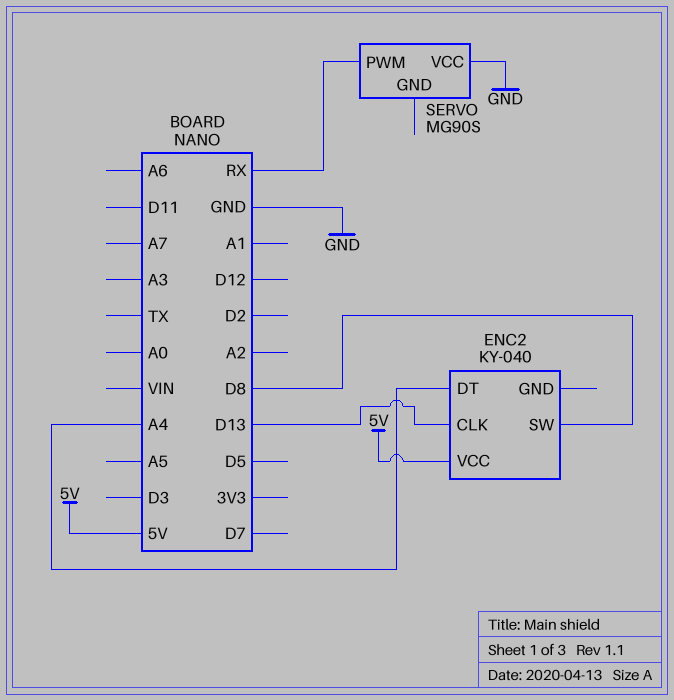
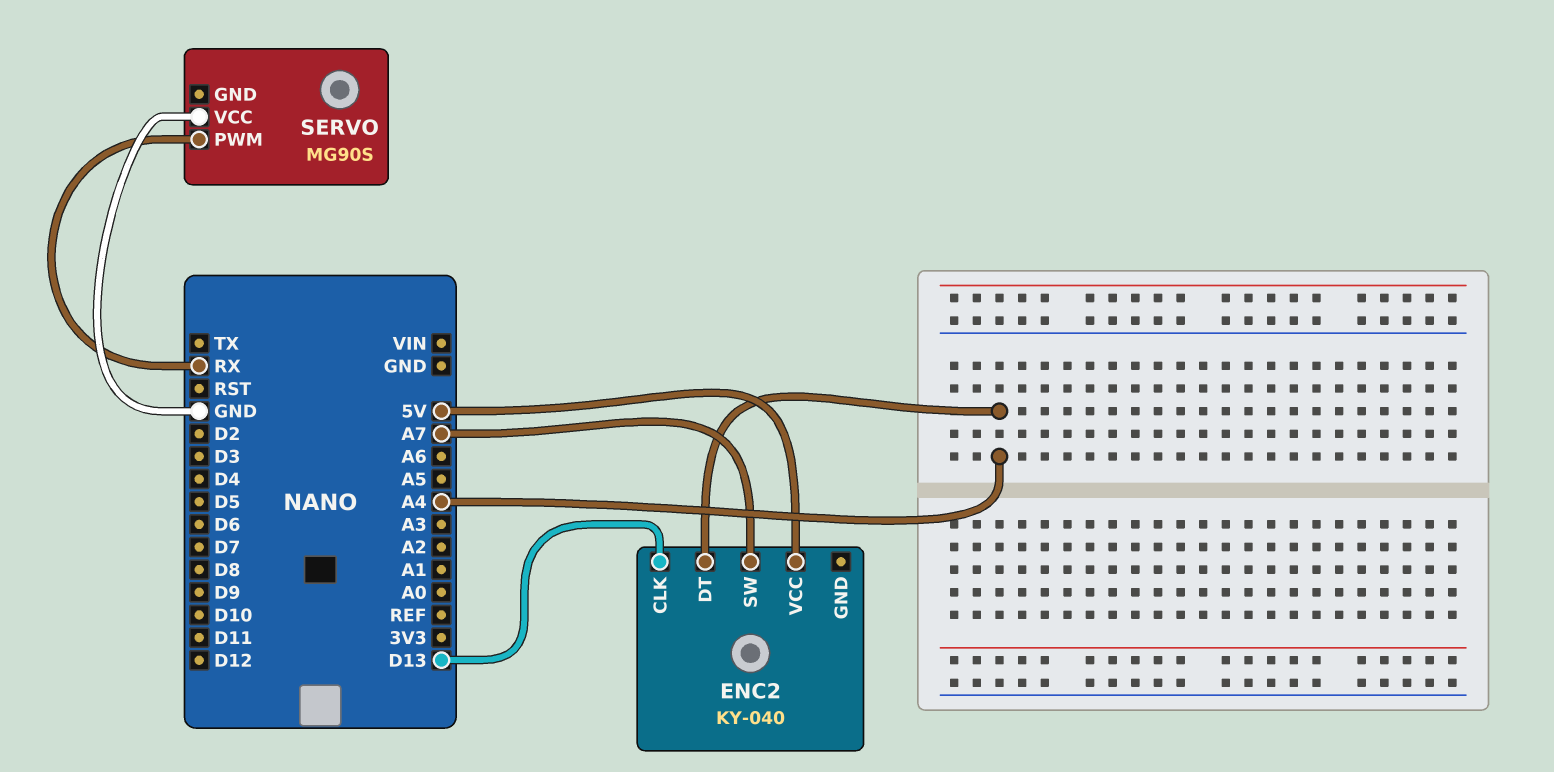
ENC2 pin SW: D8 -> A7

